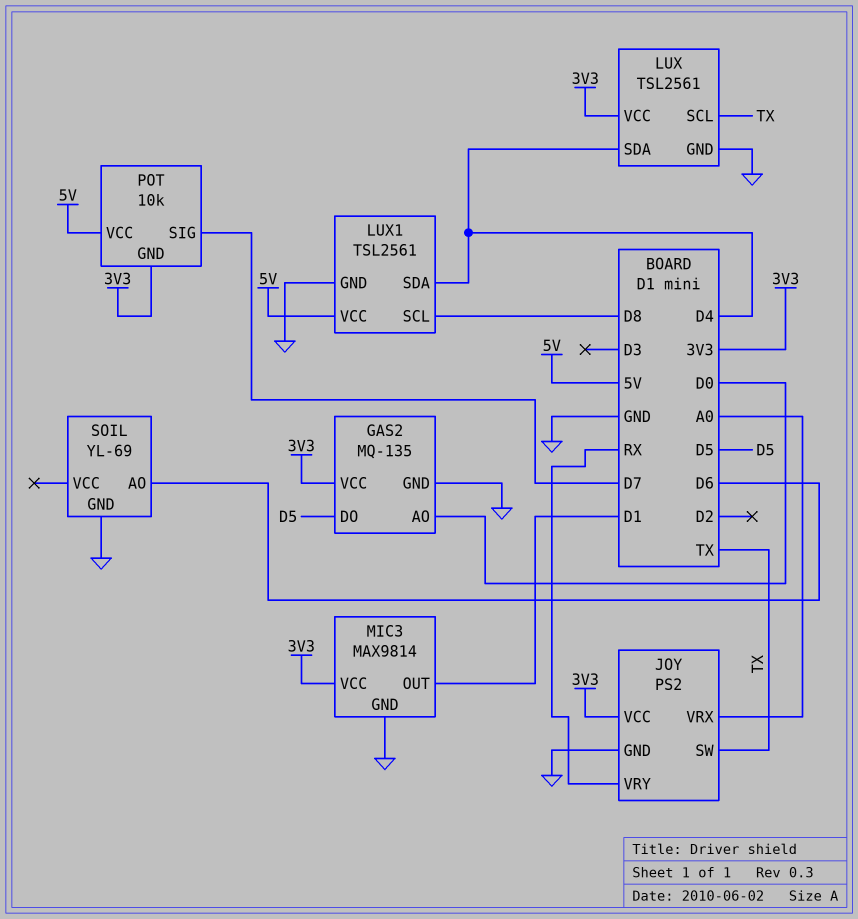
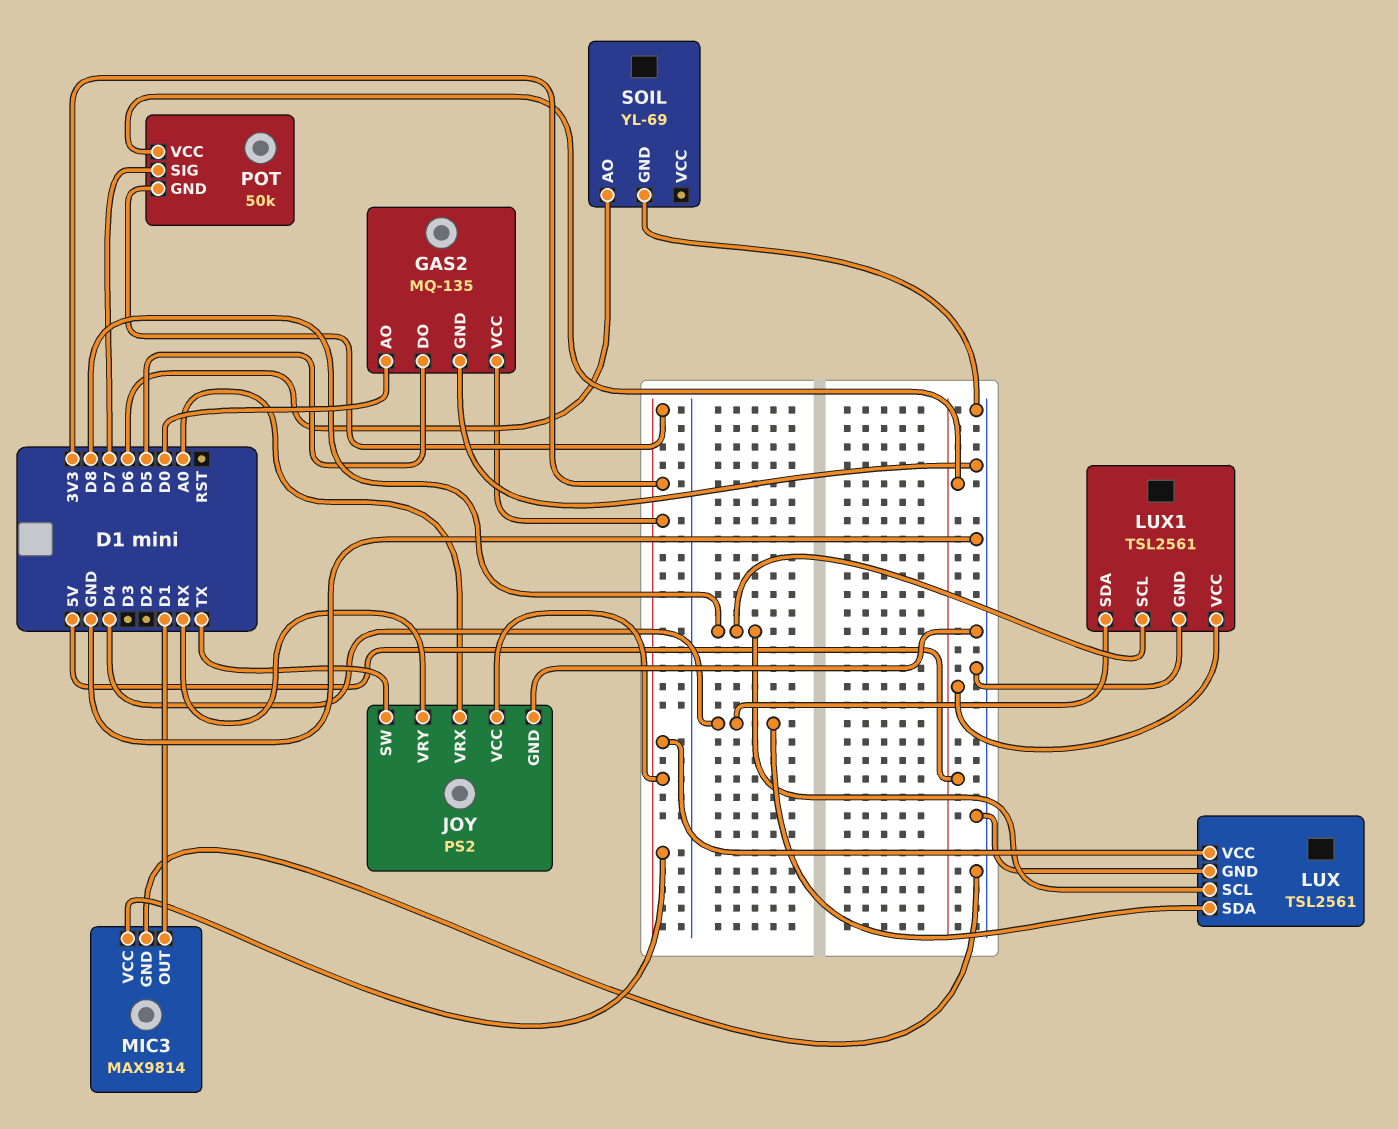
LUX pin SCL: TX -> D8
POT: 10k -> 50k

